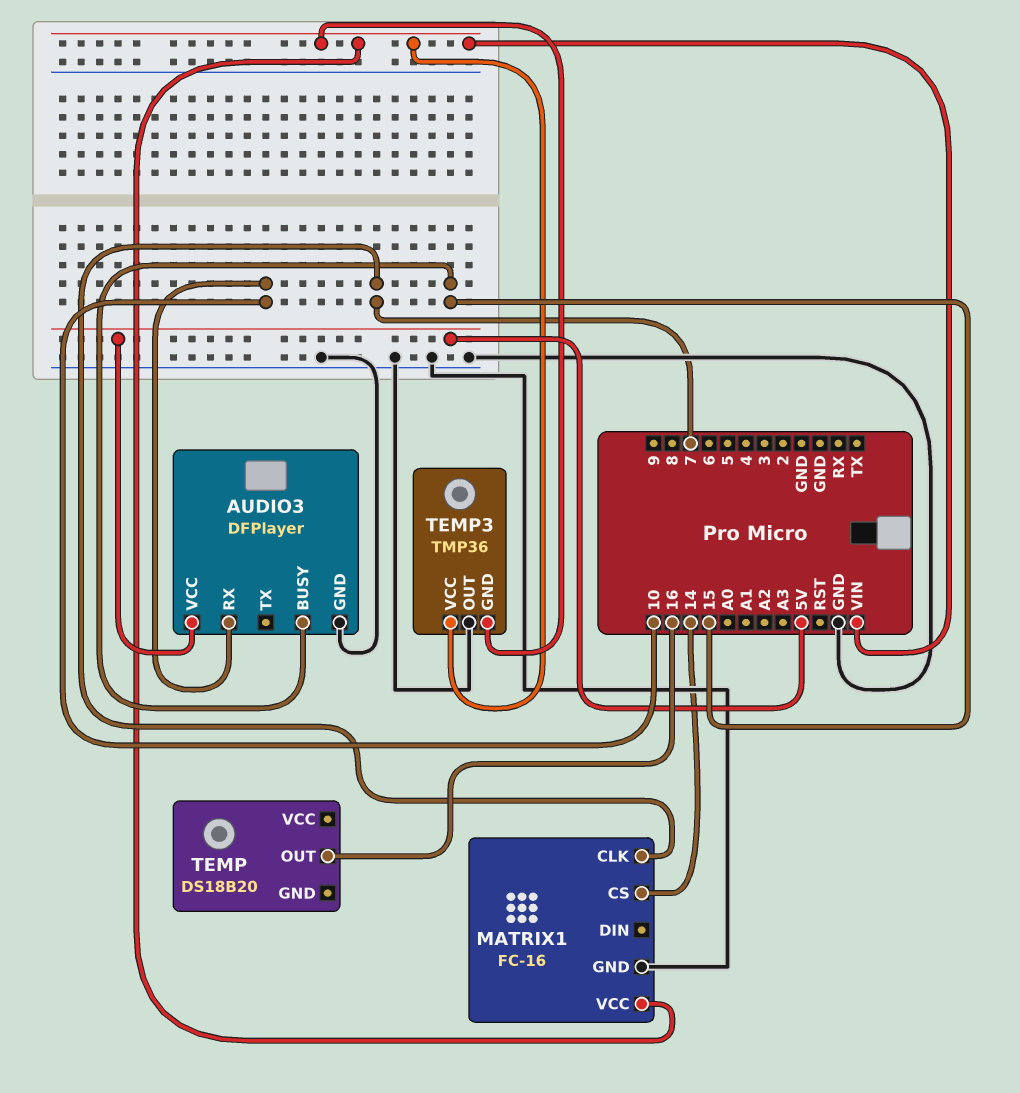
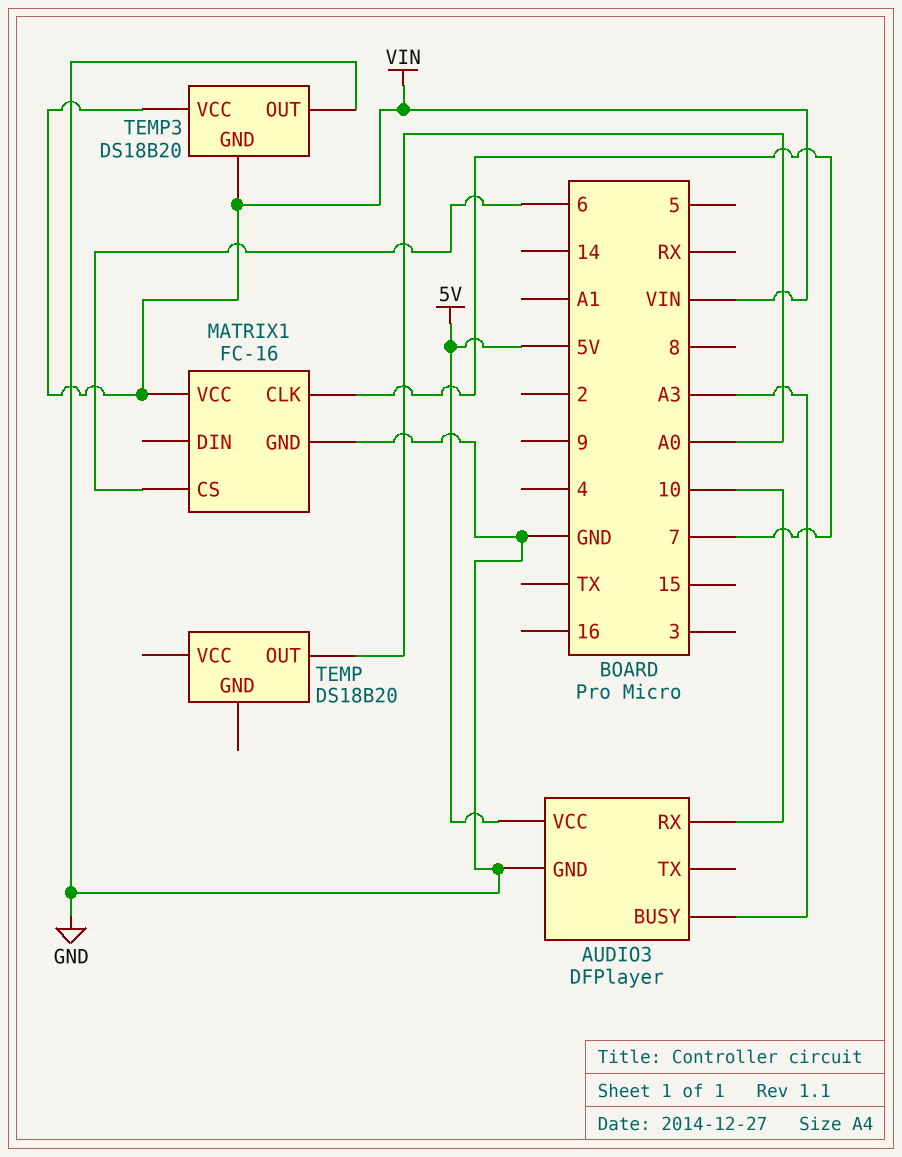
AUDIO3 pin BUSY: 15 -> A3
MATRIX1 pin CS: 14 -> 6
TEMP pin OUT: 16 -> A0
TEMP3: TMP36 -> DS18B20

